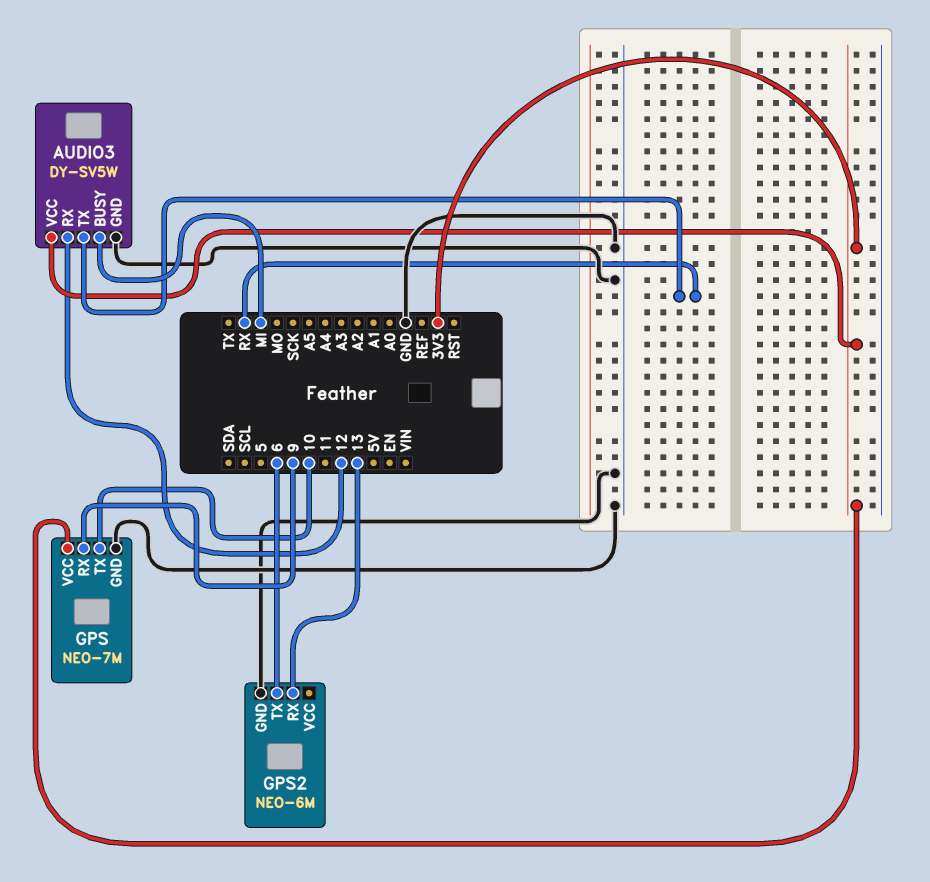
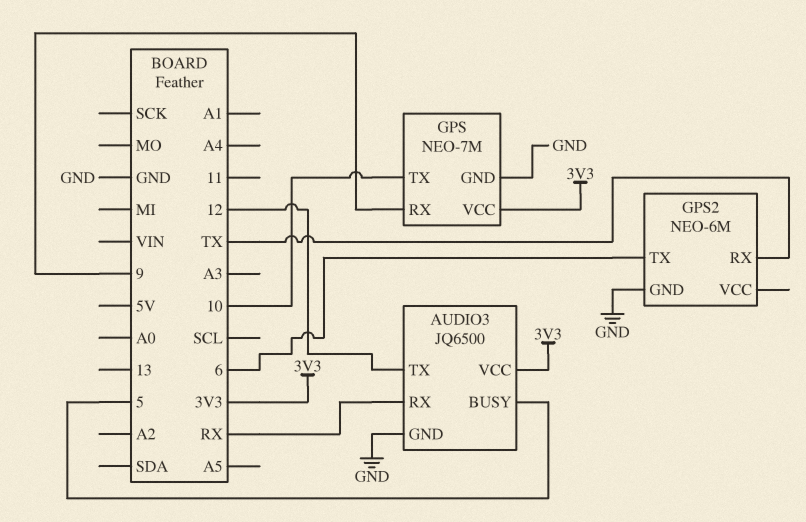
AUDIO3: DY-SV5W -> JQ6500
AUDIO3 pin BUSY: MI -> 5
AUDIO3 pin RX: 12 -> RX
AUDIO3 pin TX: RX -> 12
GPS2 pin RX: 13 -> TX

